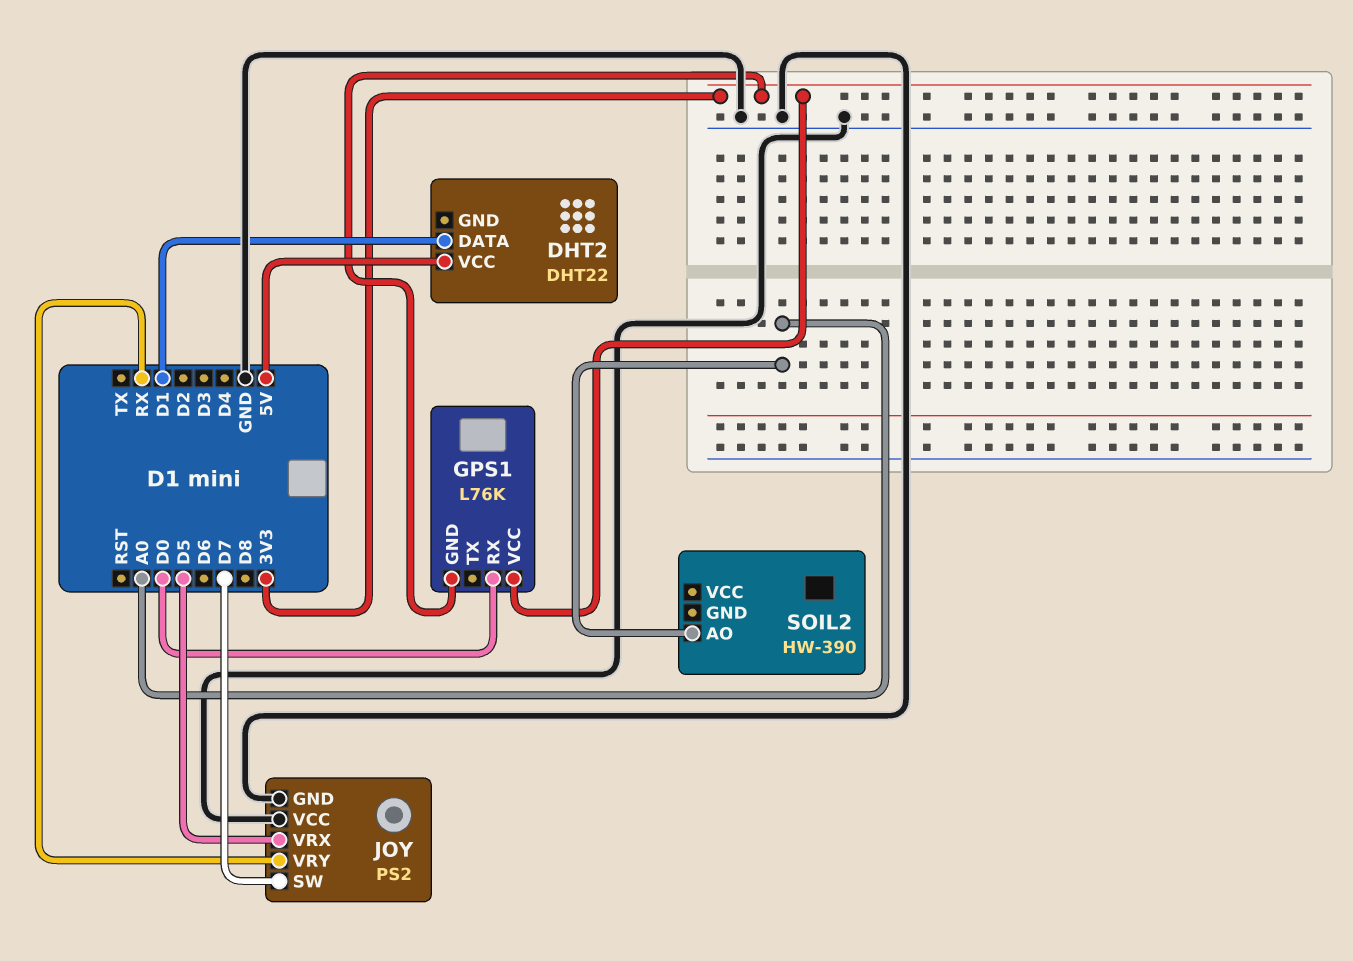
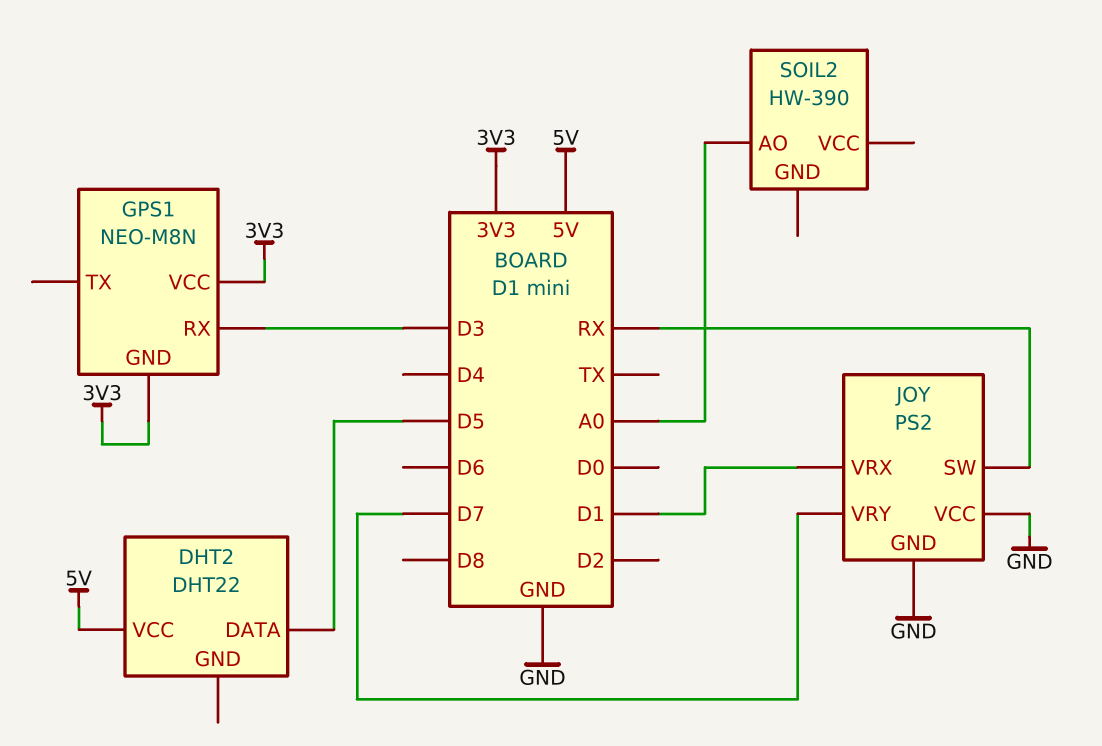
DHT2 pin DATA: D1 -> D5
GPS1: L76K -> NEO-M8N
GPS1 pin RX: D0 -> D3
JOY pin SW: D7 -> RX
JOY pin VRX: D5 -> D1
JOY pin VRY: RX -> D7

